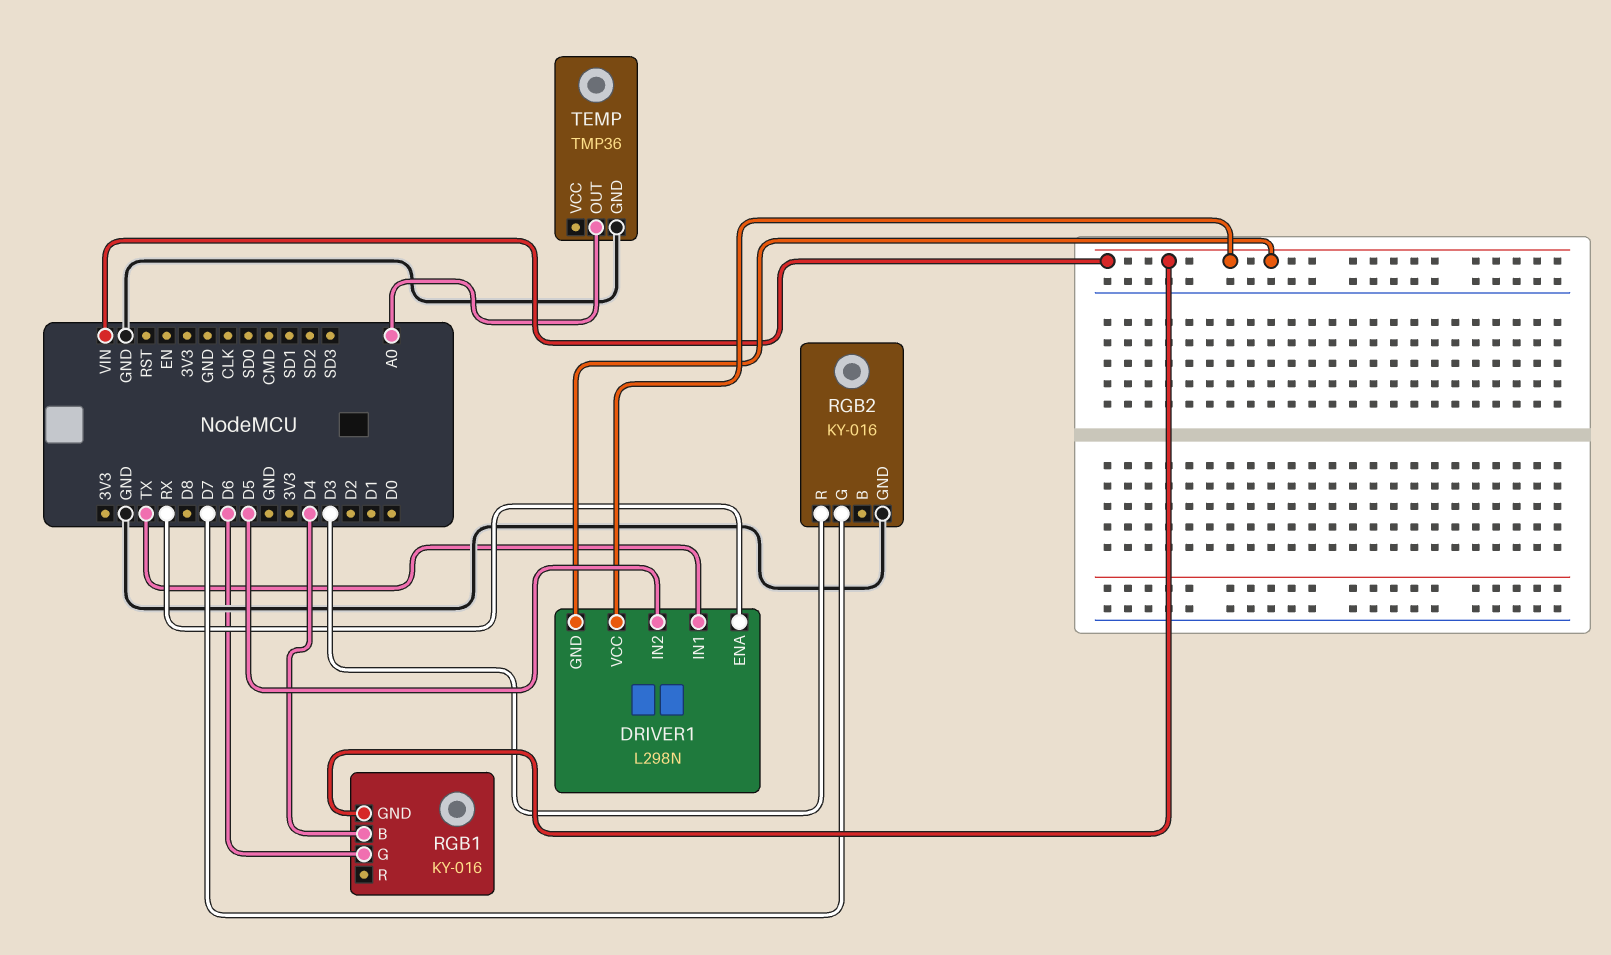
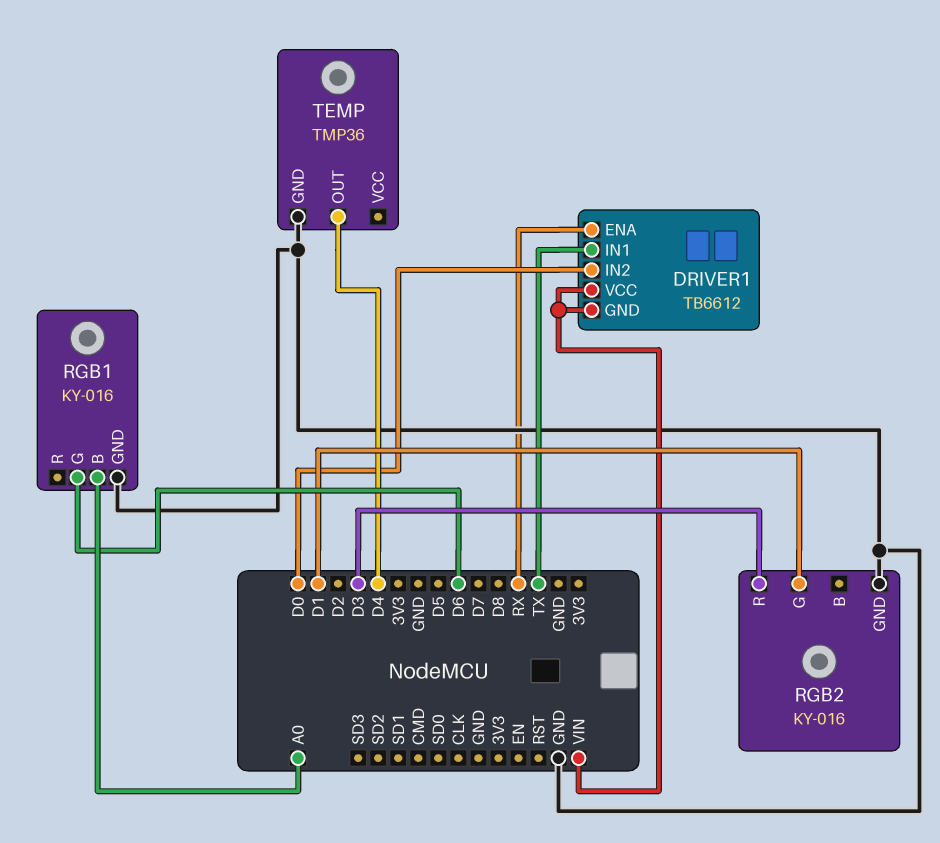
DRIVER1: L298N -> TB6612
DRIVER1 pin IN2: D5 -> D0
RGB1 pin B: D4 -> A0
RGB1 pin GND: VIN -> GND
RGB2 pin G: D7 -> D1
TEMP pin OUT: A0 -> D4

